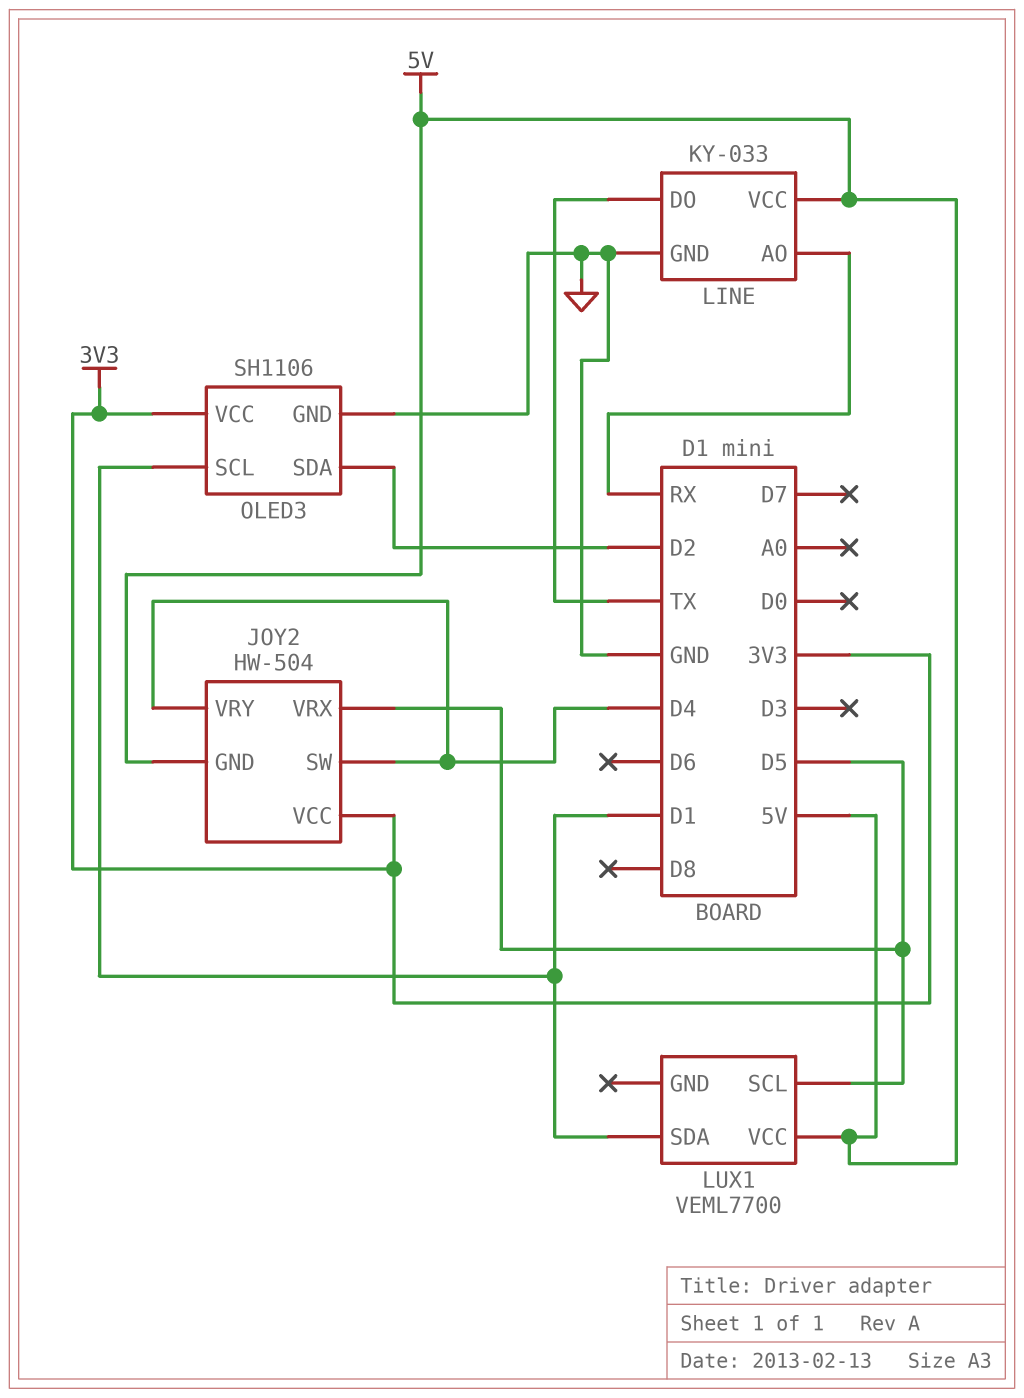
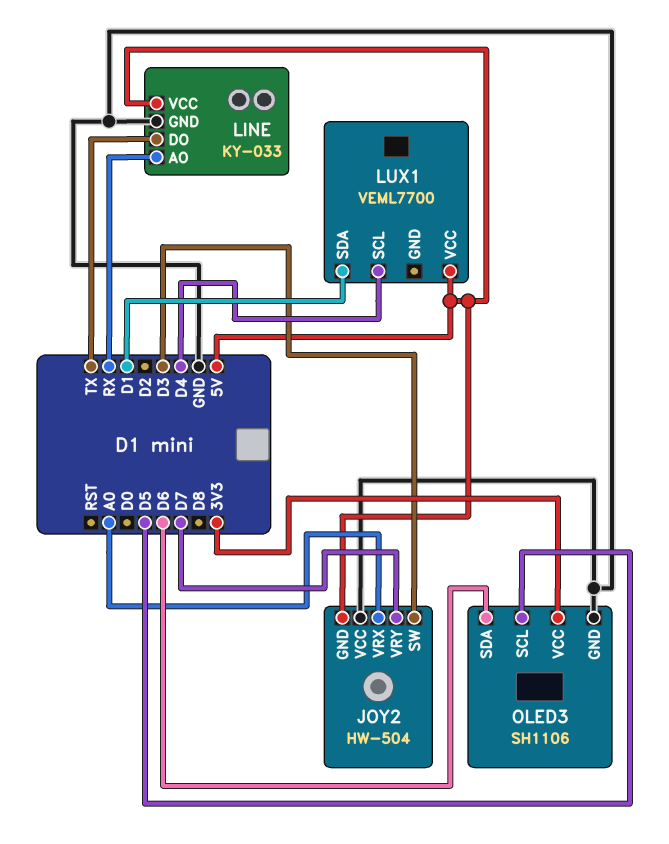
JOY2 pin SW: D4 -> D3
JOY2 pin VCC: 3V3 -> GND
JOY2 pin VRX: D5 -> A0
JOY2 pin VRY: D4 -> D7
LUX1 pin SCL: D5 -> D4
OLED3 pin SCL: D1 -> D5
OLED3 pin SDA: D2 -> D6

